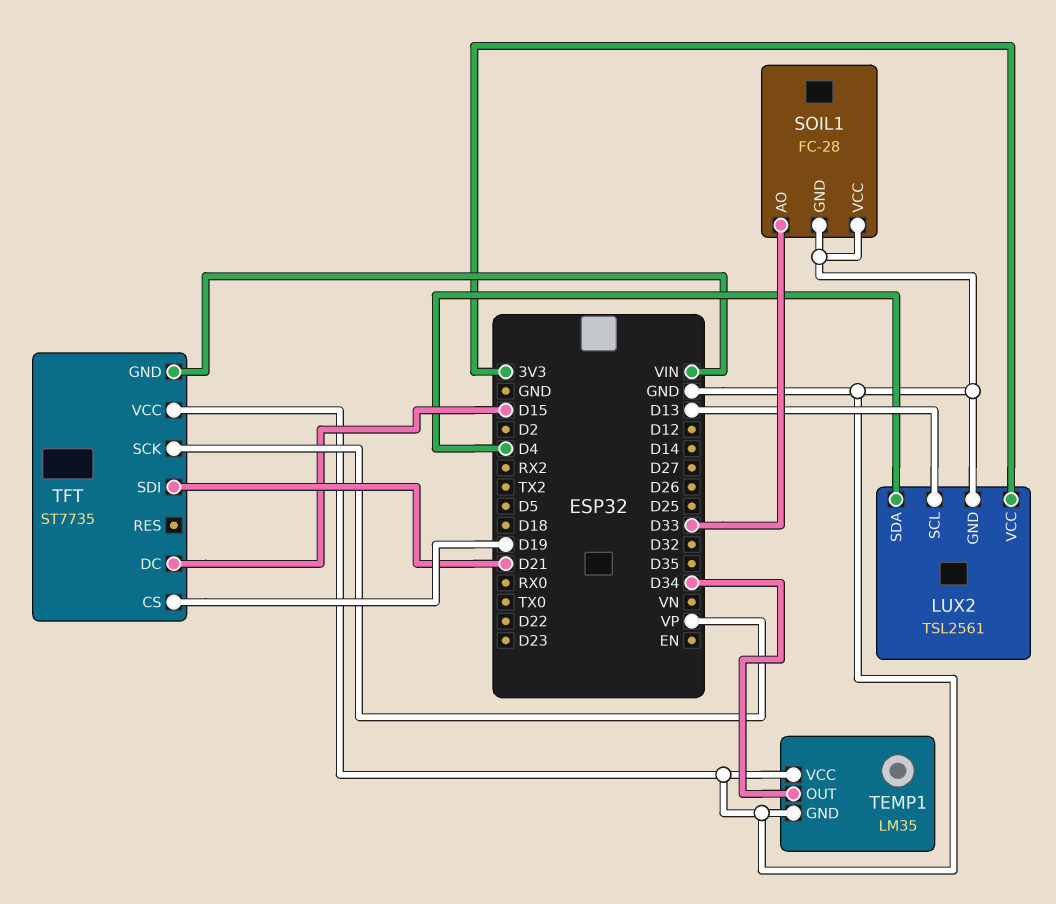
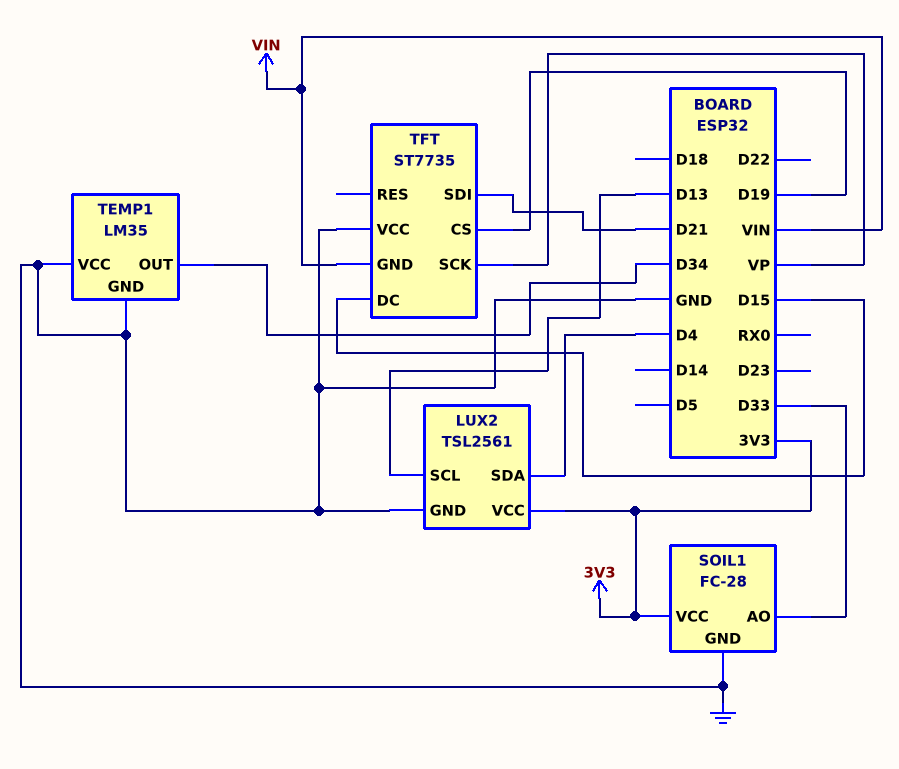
SOIL1 pin VCC: GND -> 3V3

